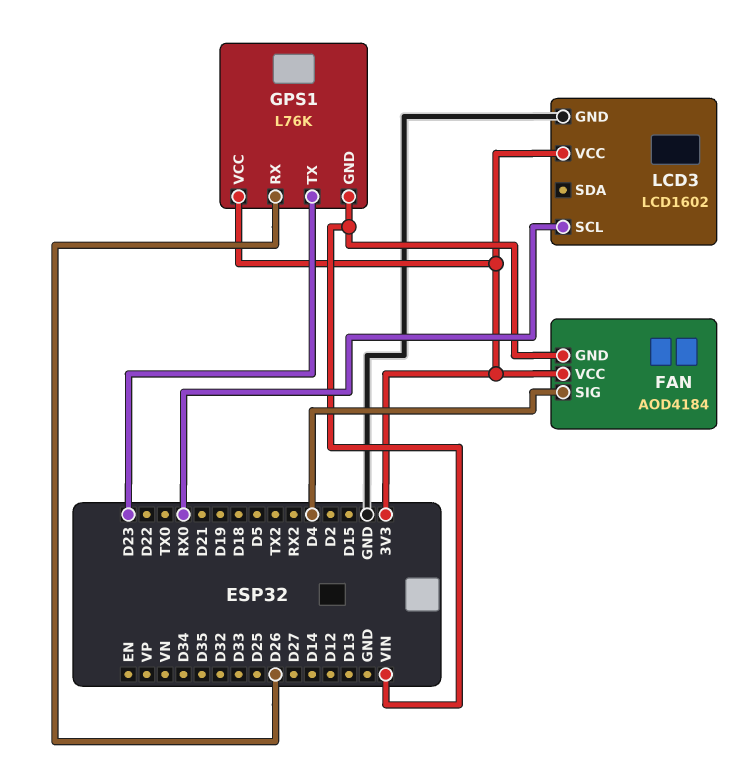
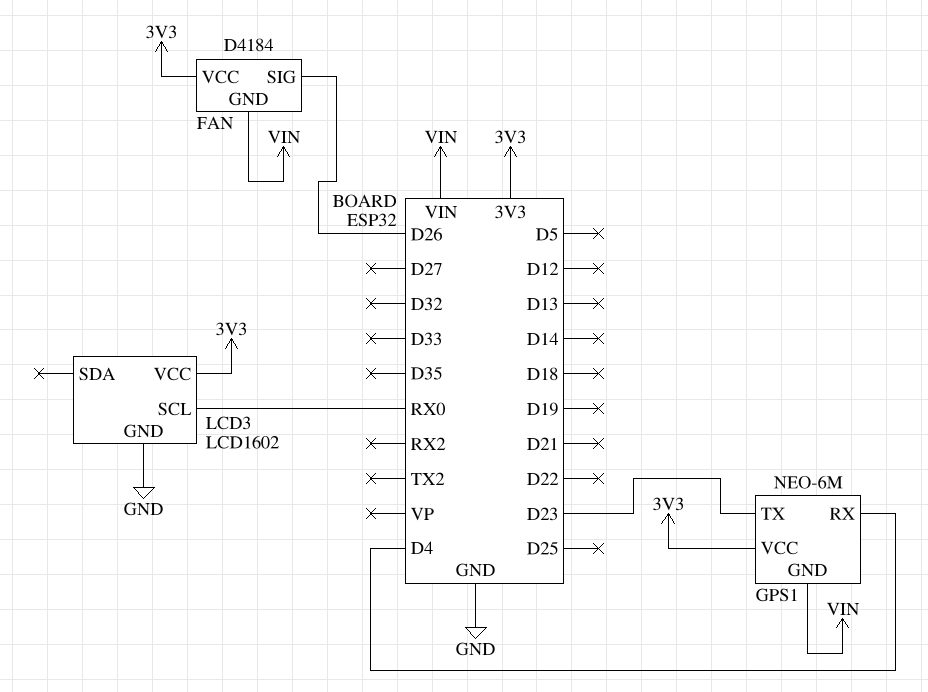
FAN: AOD4184 -> D4184
FAN pin SIG: D4 -> D26
GPS1: L76K -> NEO-6M
GPS1 pin RX: D26 -> D4

